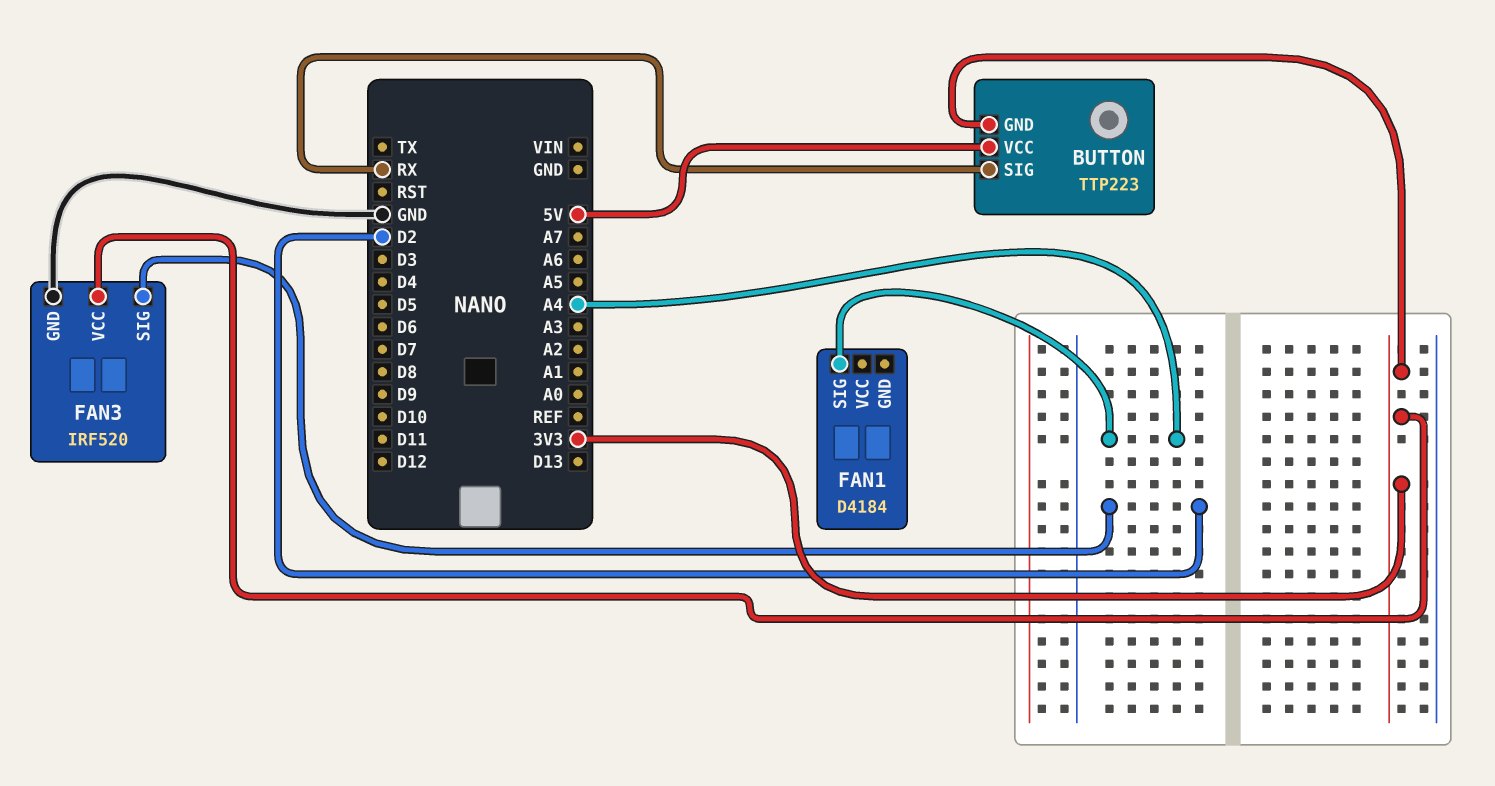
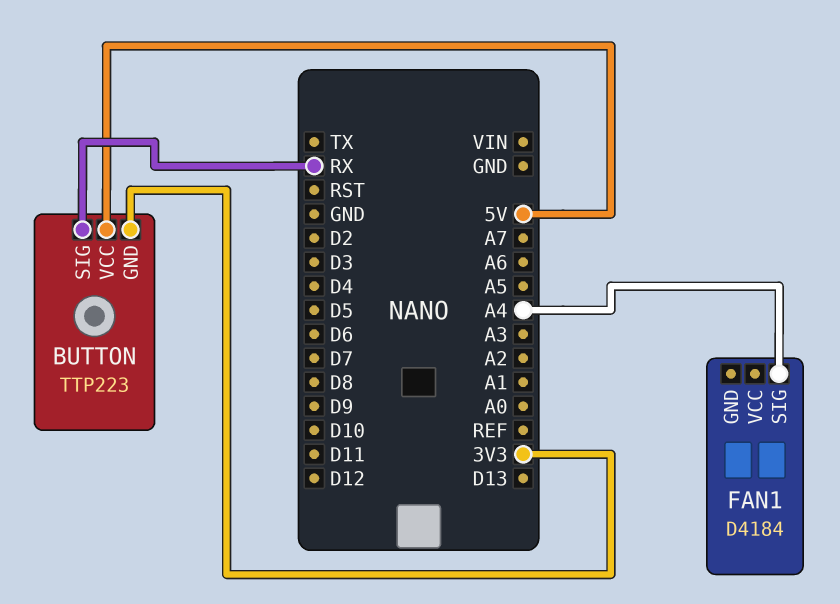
FAN3: IRF520 -> none
FAN3 pin GND: GND -> none
FAN3 pin SIG: D2 -> none
FAN3 pin VCC: 3V3 -> none

